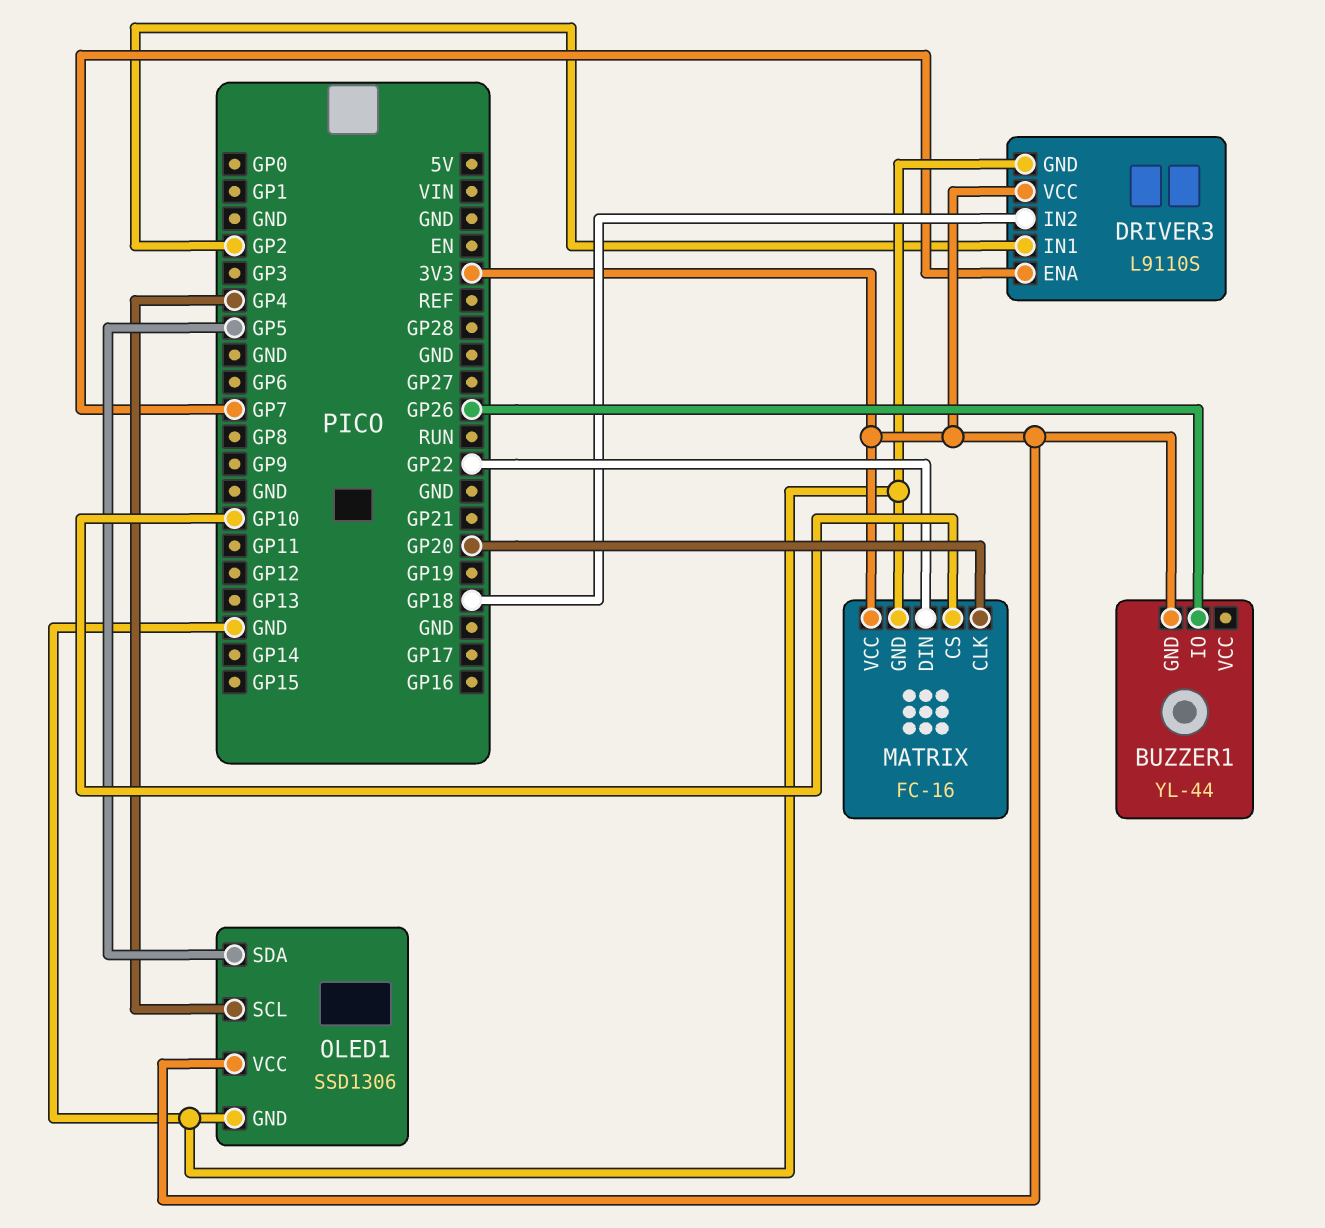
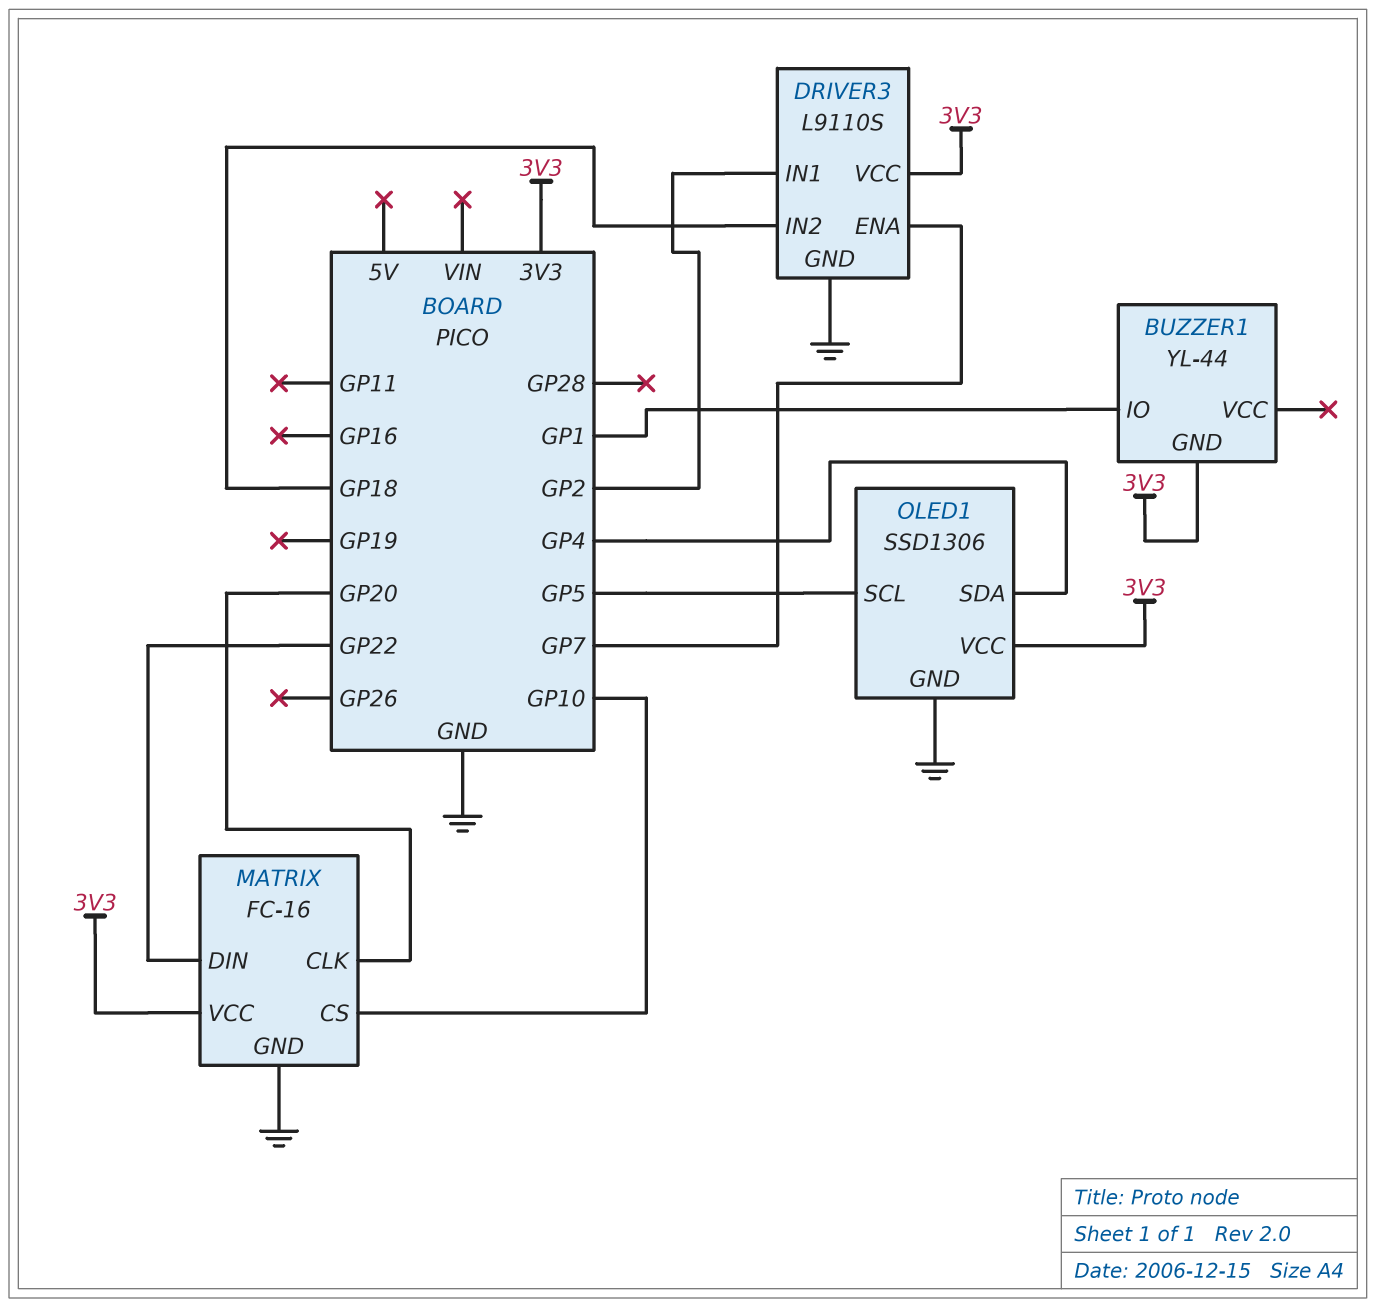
BUZZER1 pin IO: GP26 -> GP1
OLED1 pin SCL: GP4 -> GP5
OLED1 pin SDA: GP5 -> GP4

